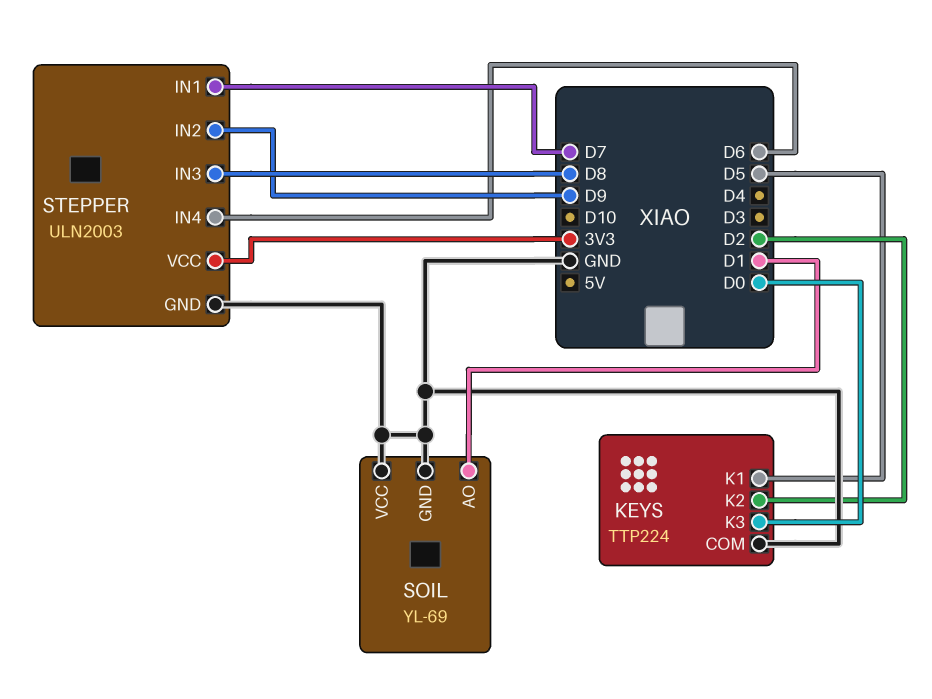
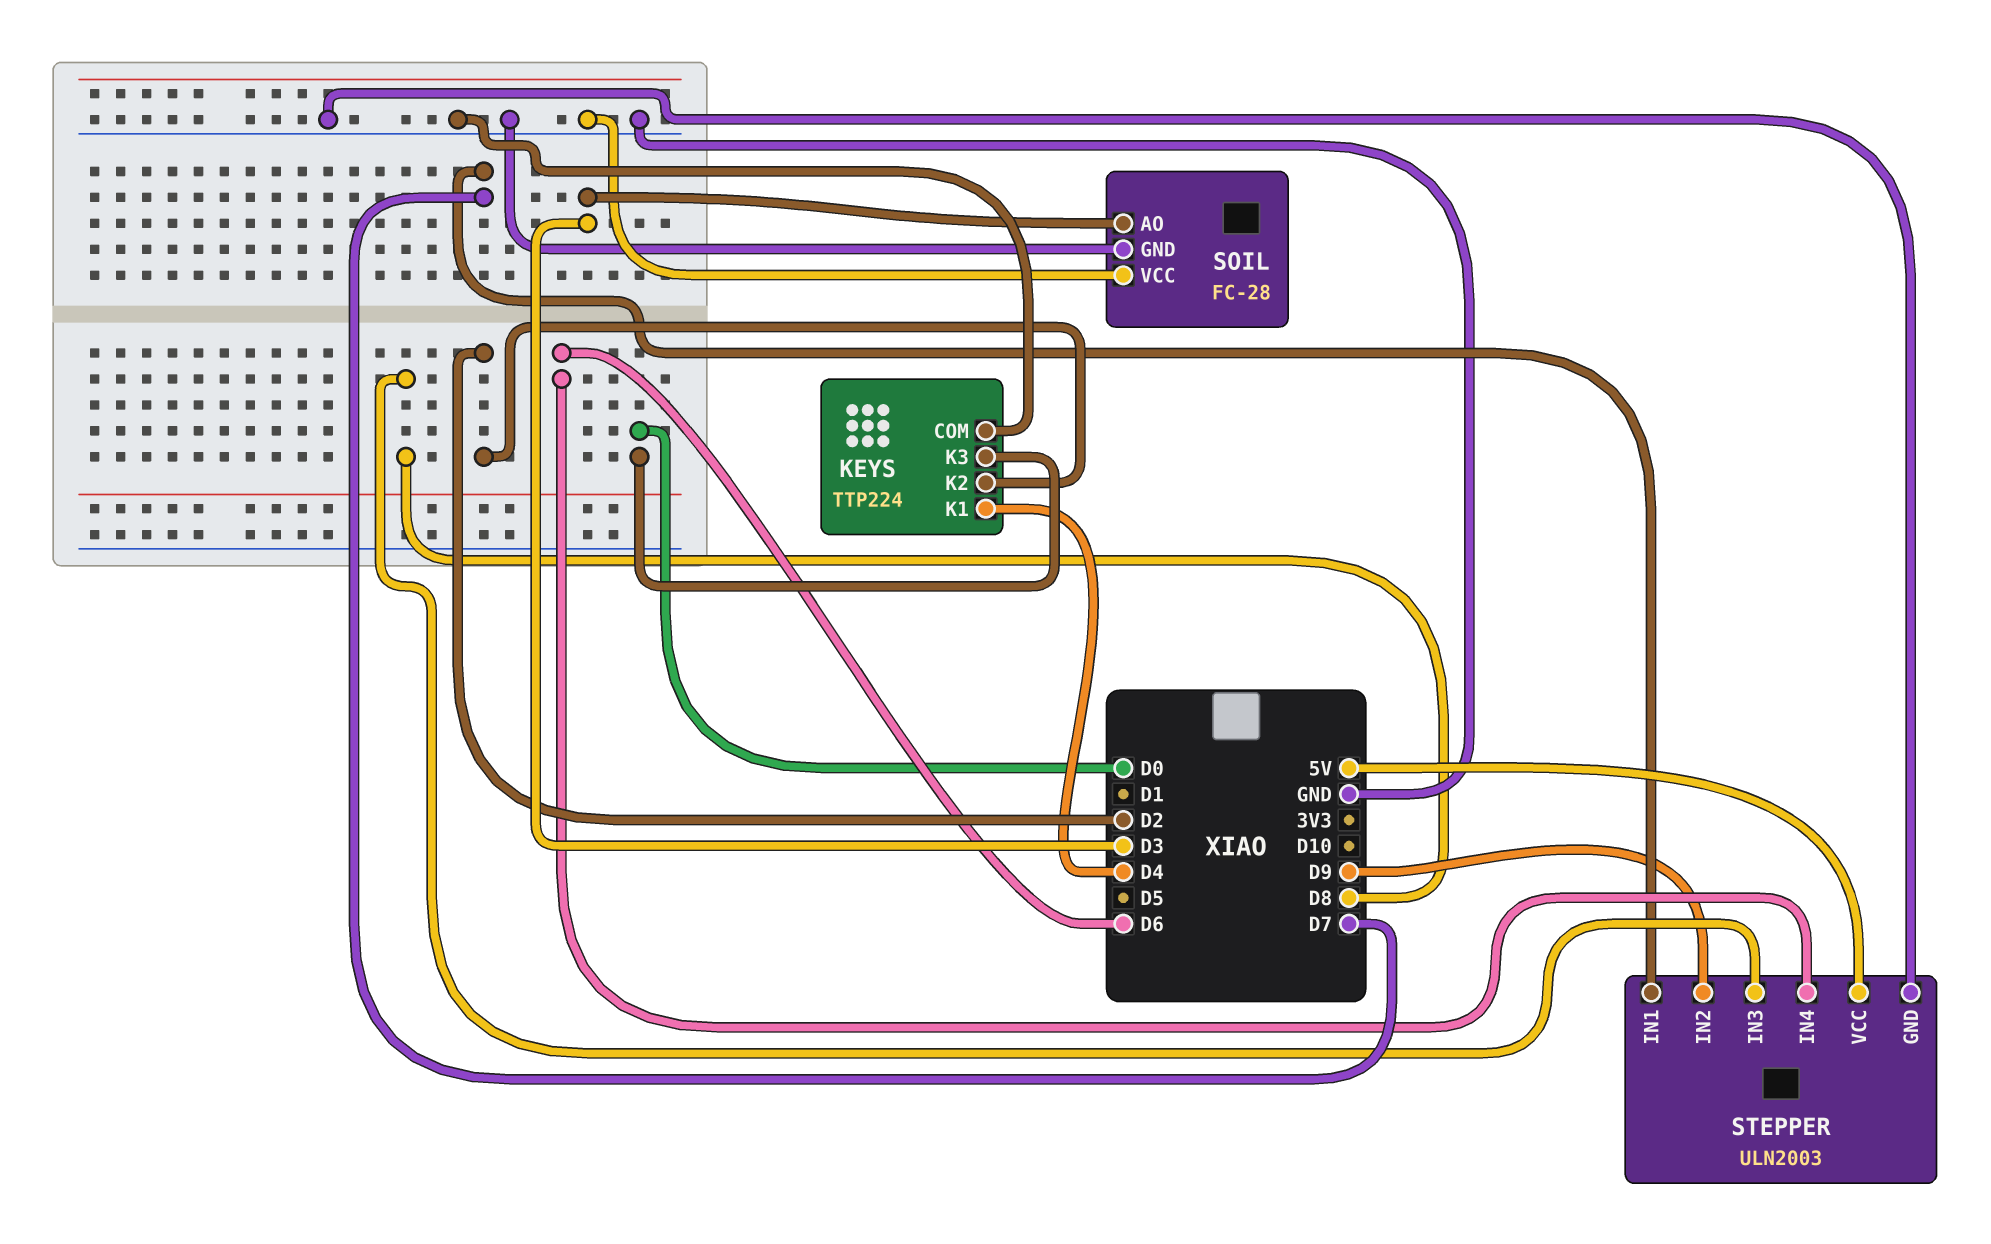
KEYS pin K1: D5 -> D4
SOIL: YL-69 -> FC-28
SOIL pin AO: D1 -> D3
STEPPER pin VCC: 3V3 -> 5V

